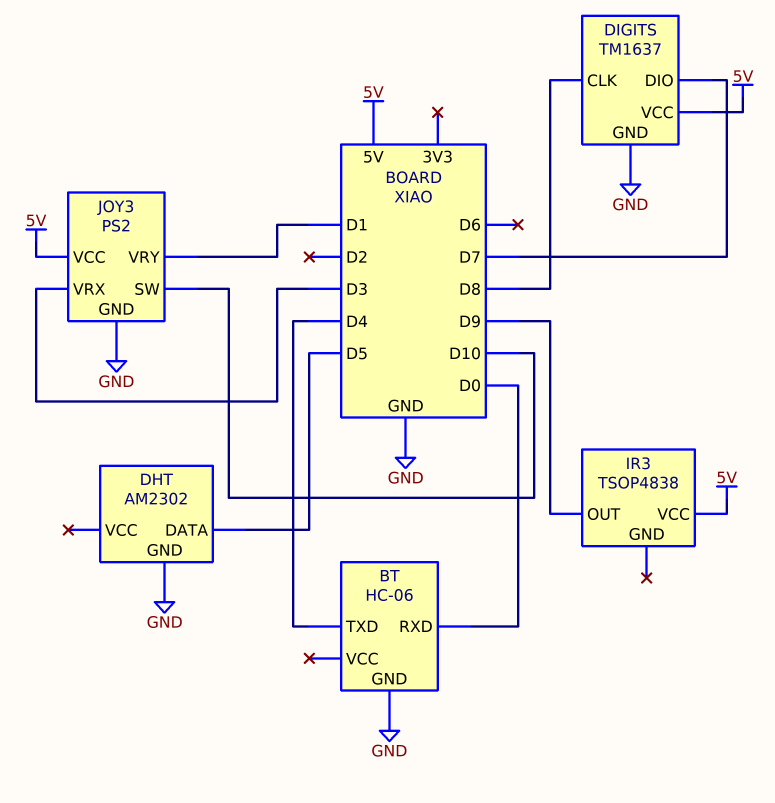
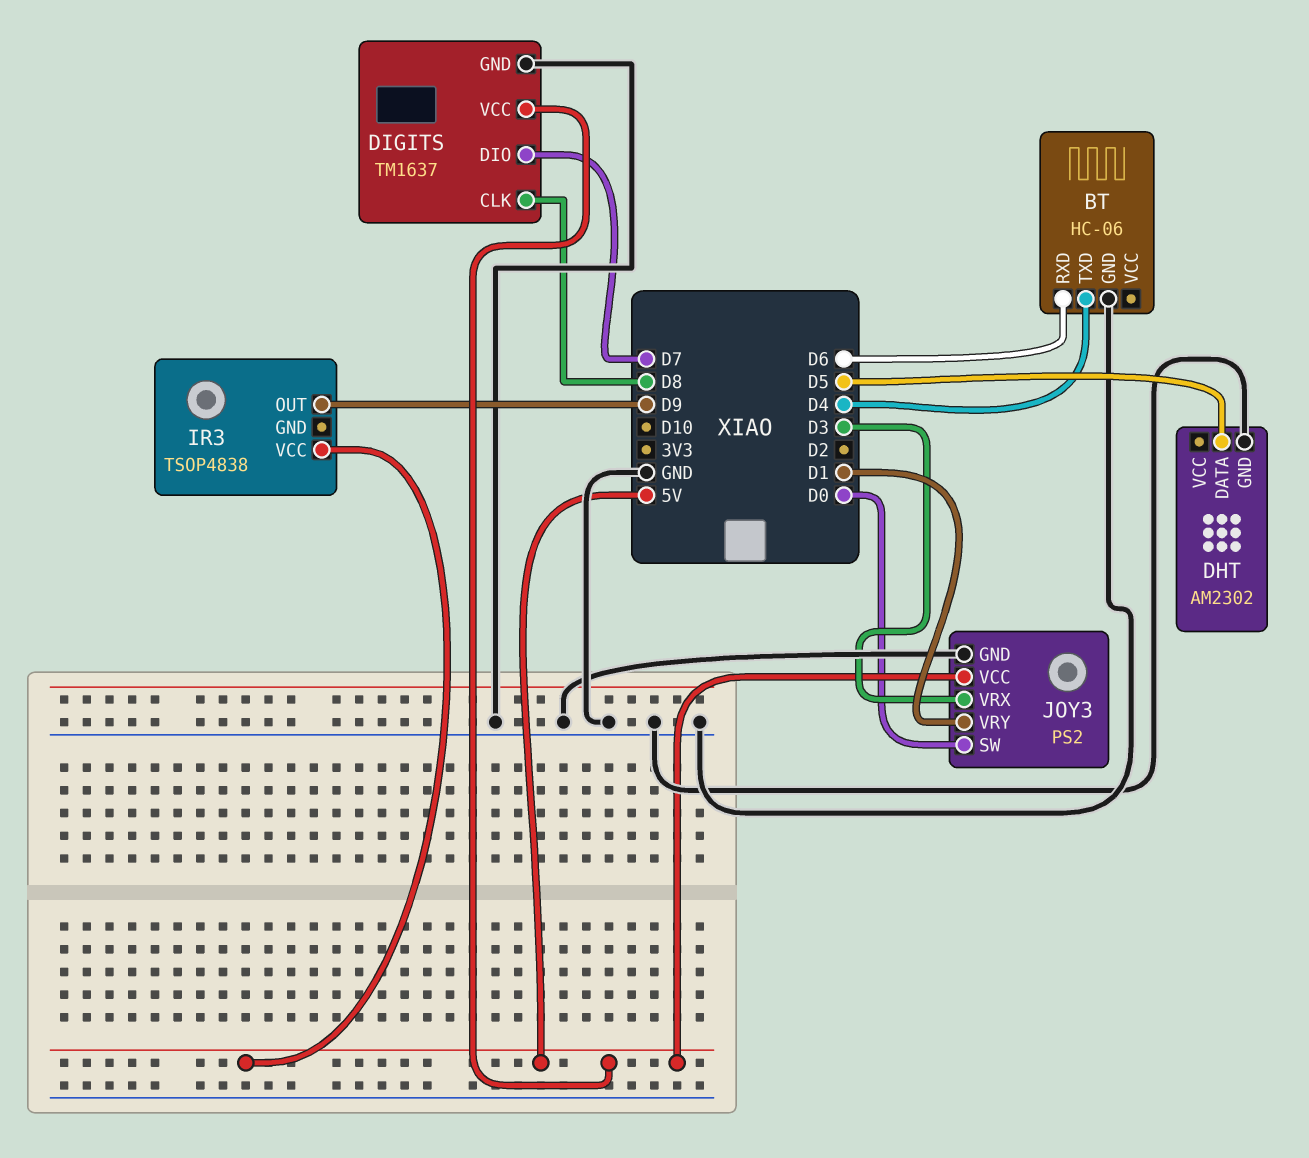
BT pin RXD: D0 -> D6
JOY3 pin SW: D10 -> D0

